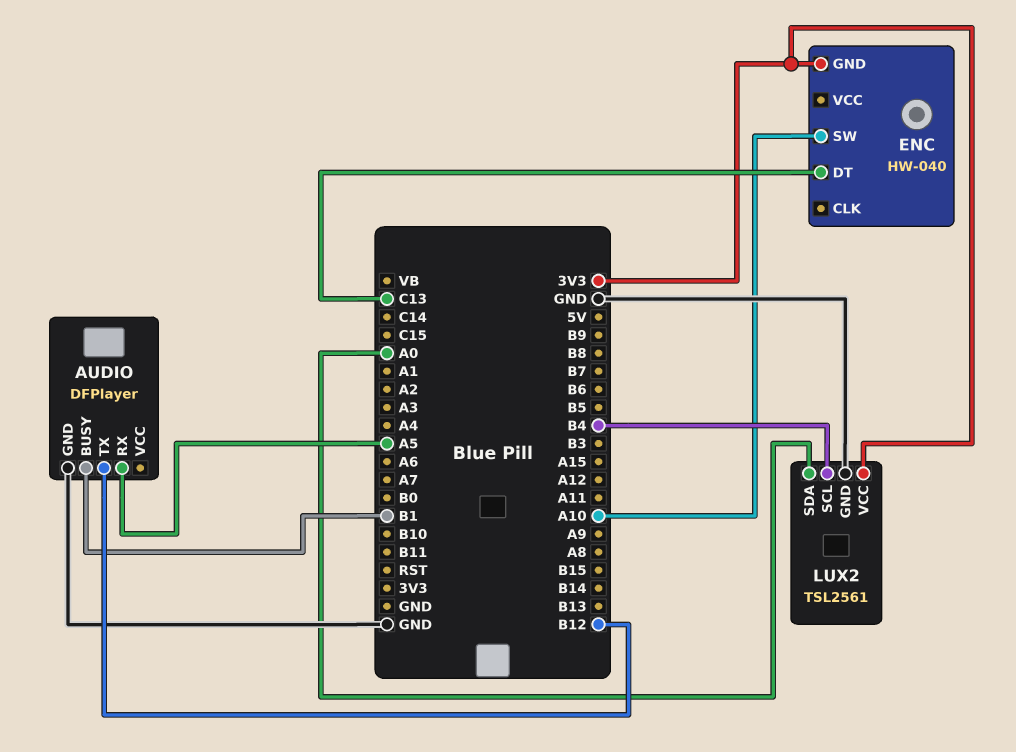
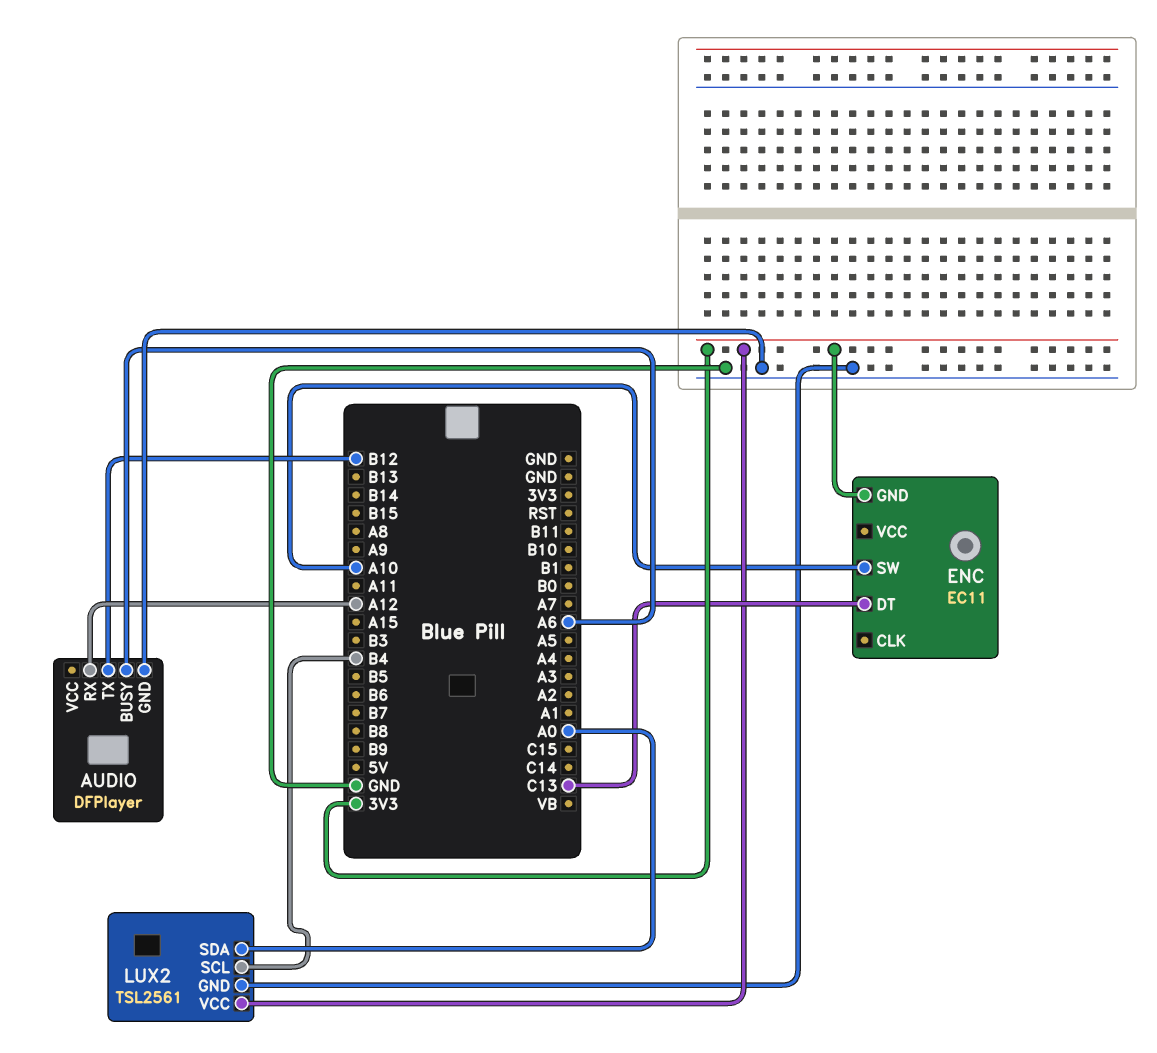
AUDIO pin BUSY: B1 -> A6
AUDIO pin RX: A5 -> A12
ENC: HW-040 -> EC11

